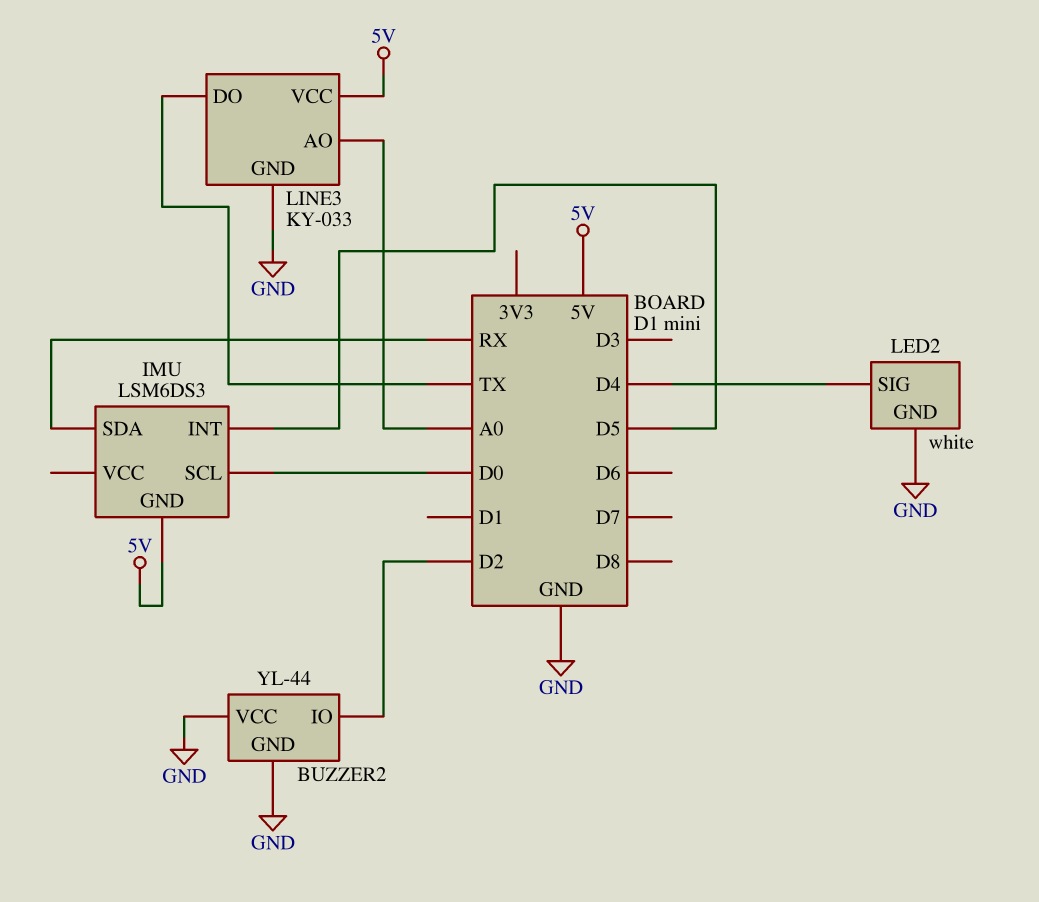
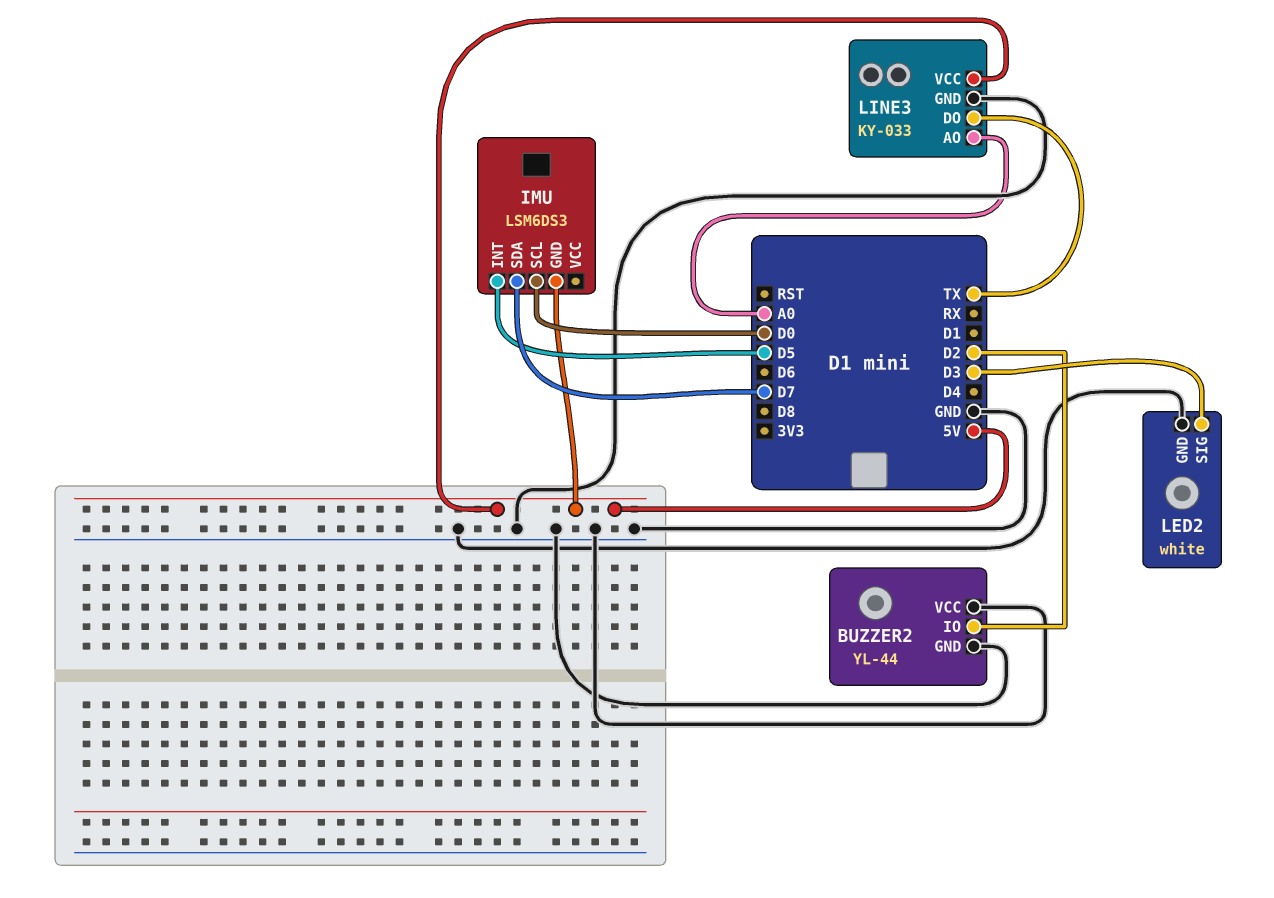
IMU pin SDA: RX -> D7
LED2 pin SIG: D4 -> D3

